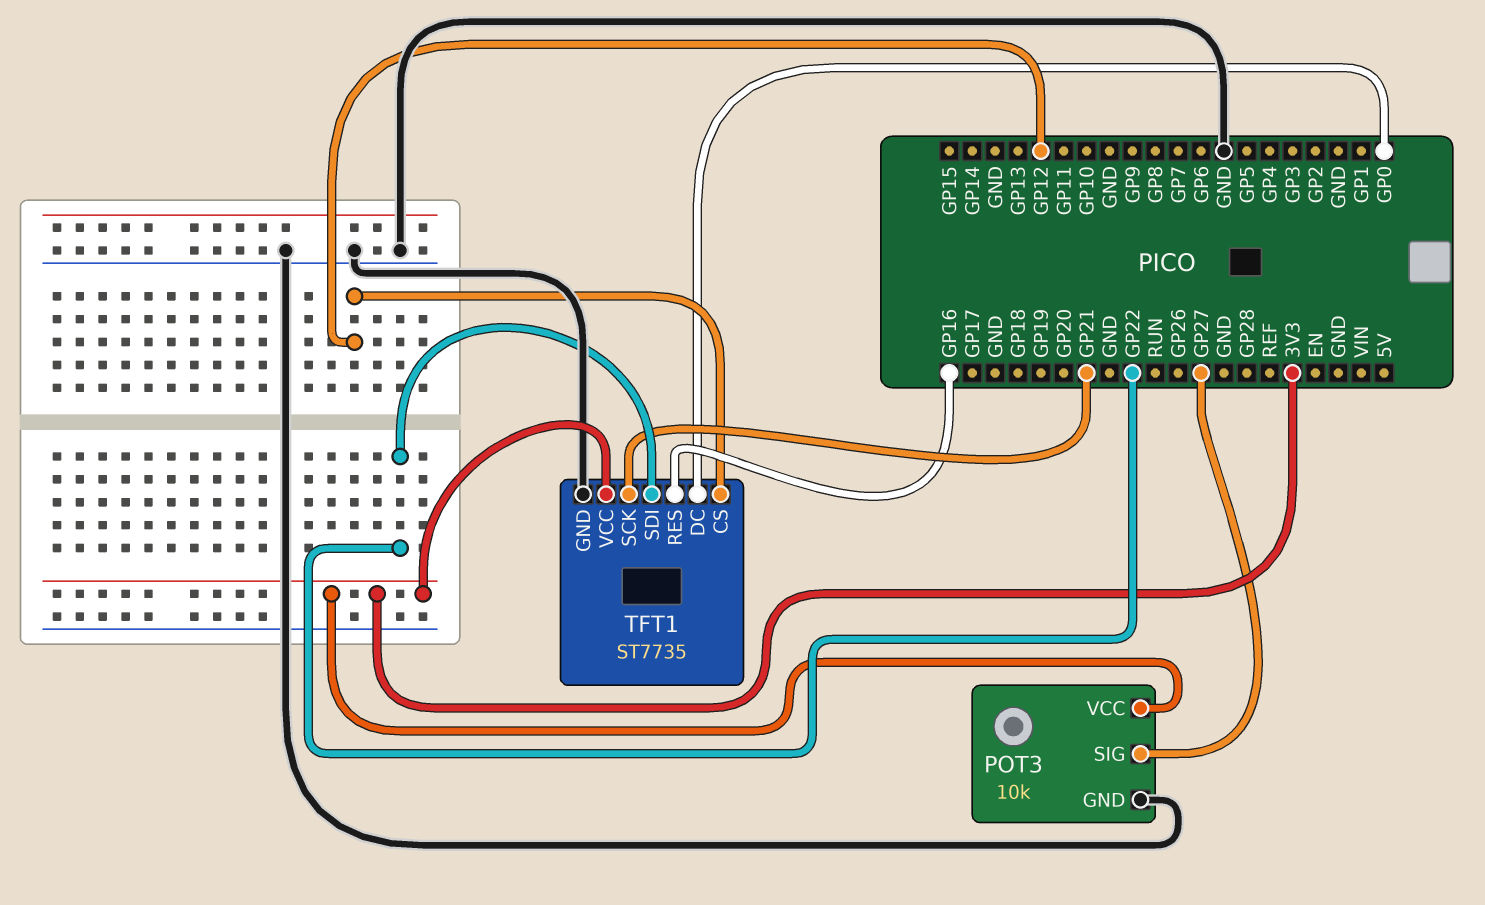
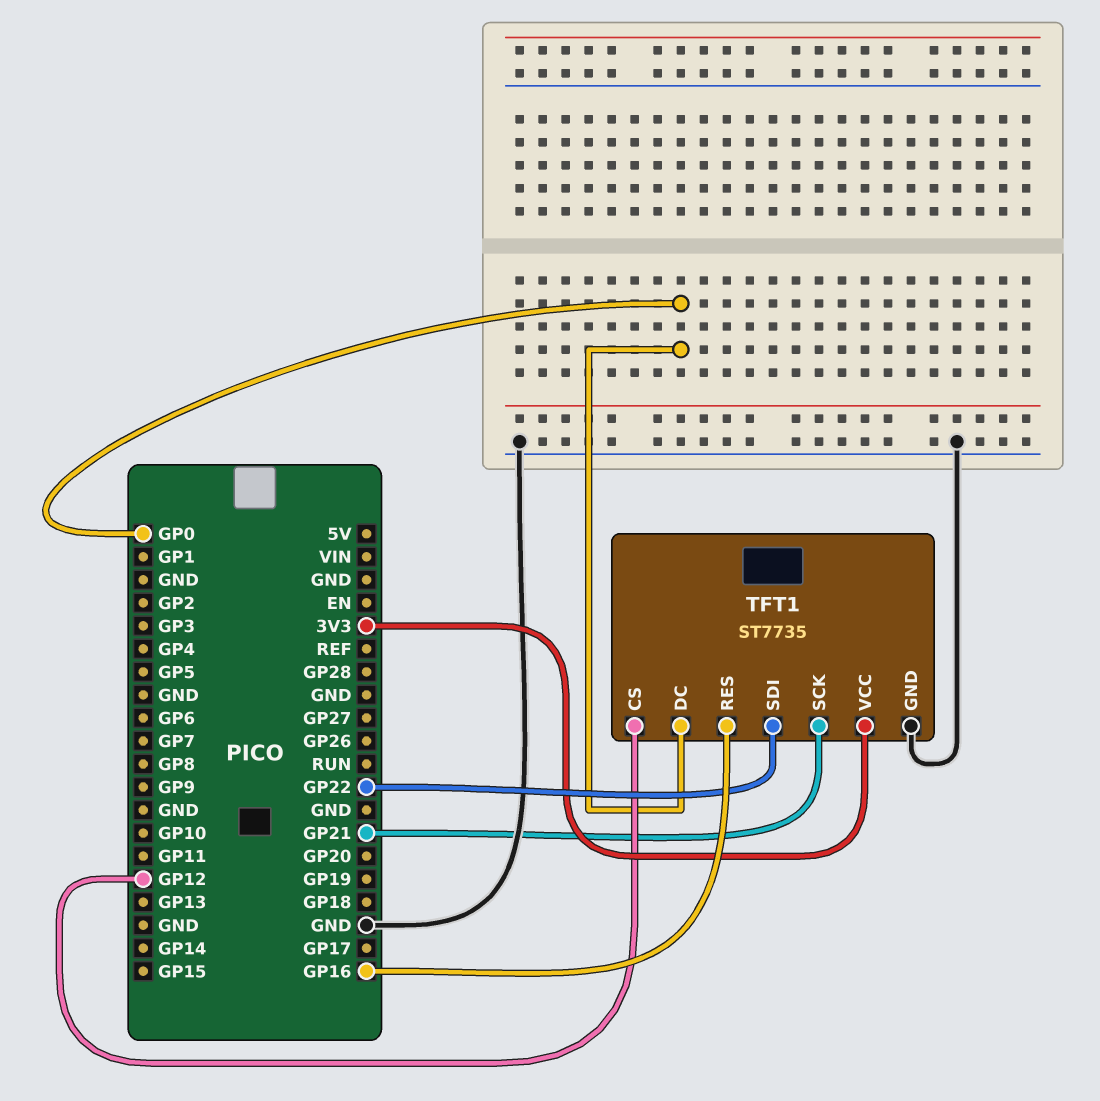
POT3: 10k -> none
POT3 pin GND: GND -> none
POT3 pin SIG: GP27 -> none
POT3 pin VCC: 3V3 -> none

